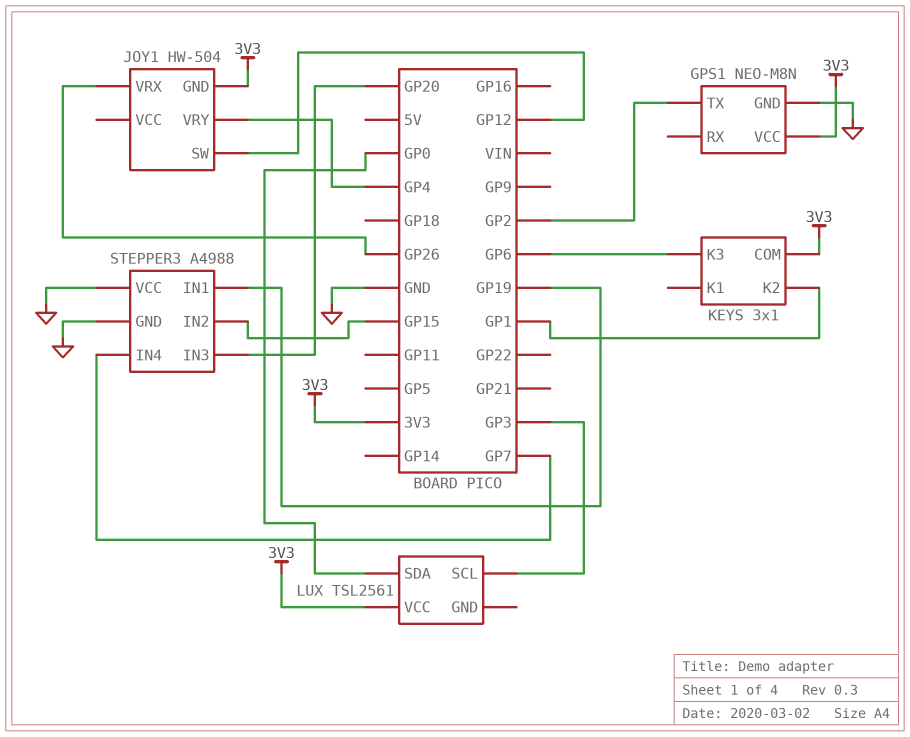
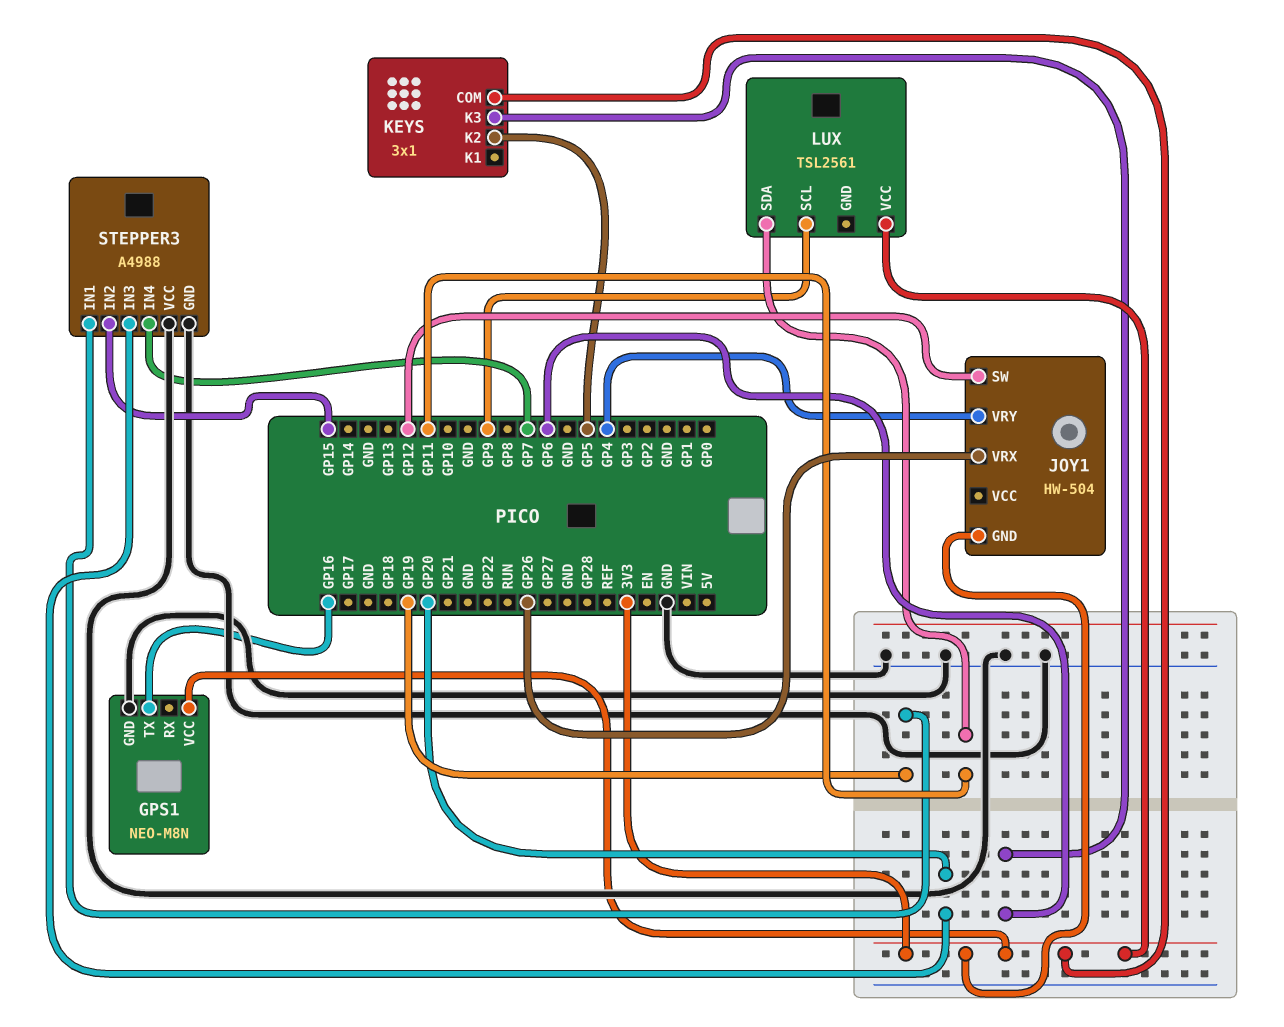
GPS1 pin TX: GP2 -> GP16
KEYS pin K2: GP1 -> GP5
LUX pin SCL: GP3 -> GP9
LUX pin SDA: GP0 -> GP11

